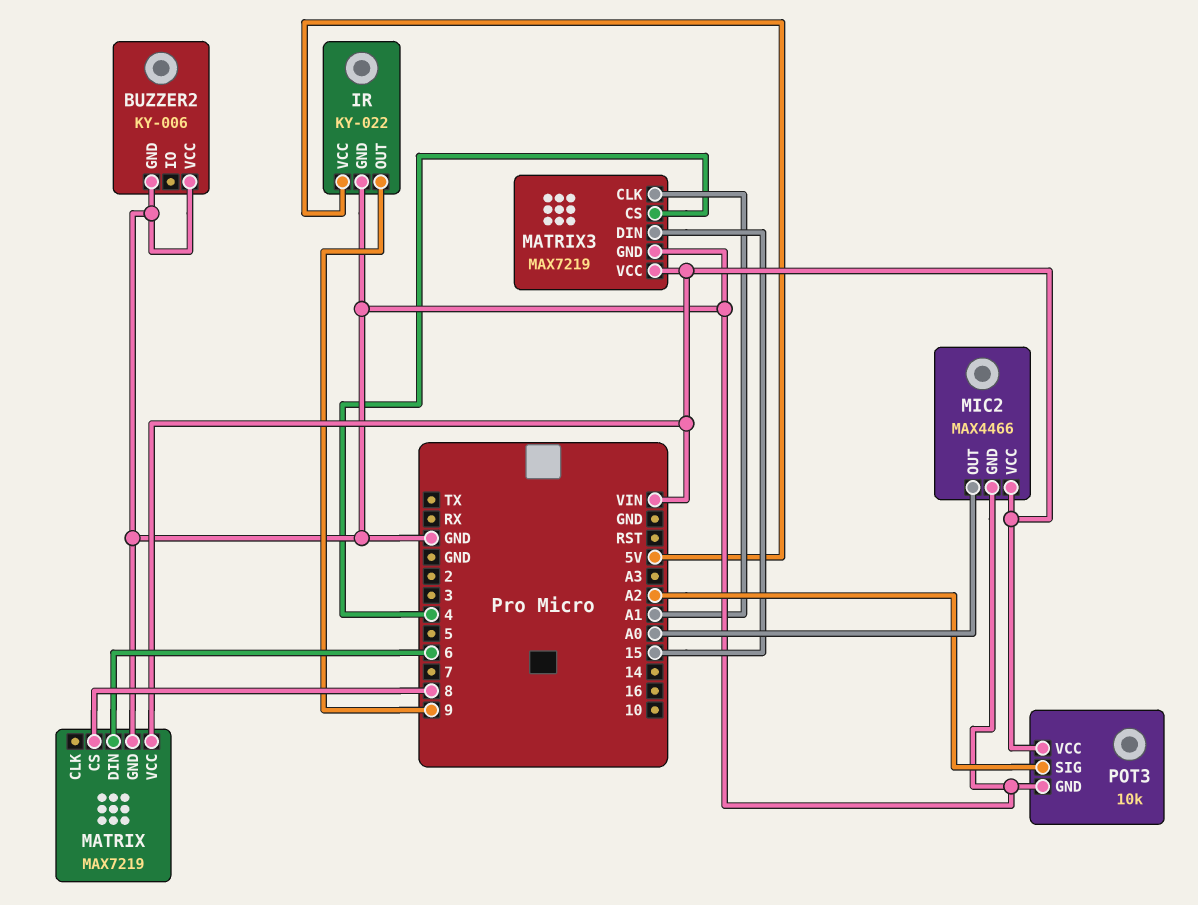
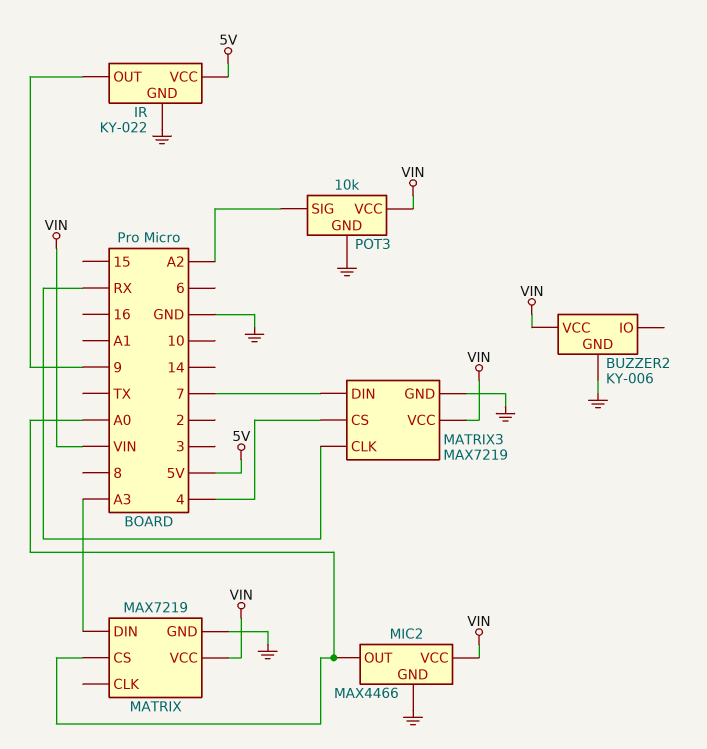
BUZZER2 pin VCC: GND -> VIN
MATRIX pin CS: 8 -> A0
MATRIX pin DIN: 6 -> A3
MATRIX3 pin CLK: A1 -> RX
MATRIX3 pin DIN: 15 -> 7

